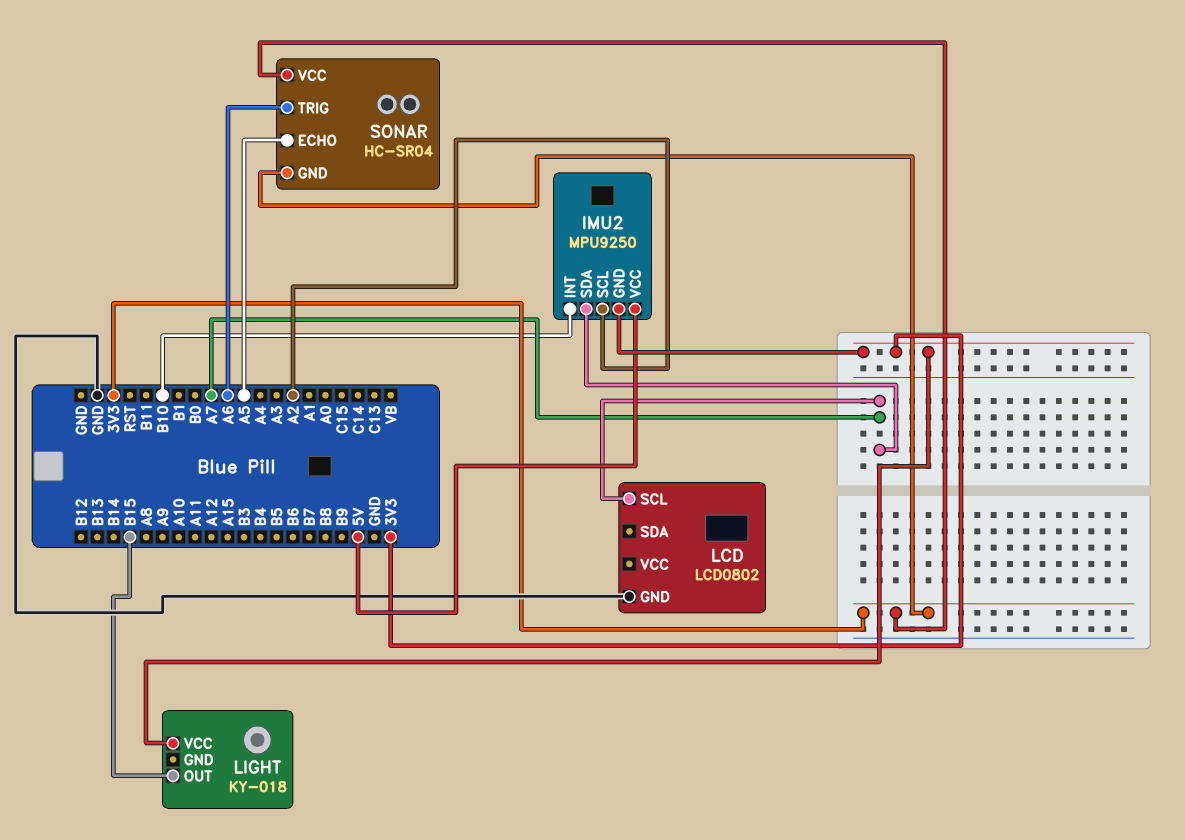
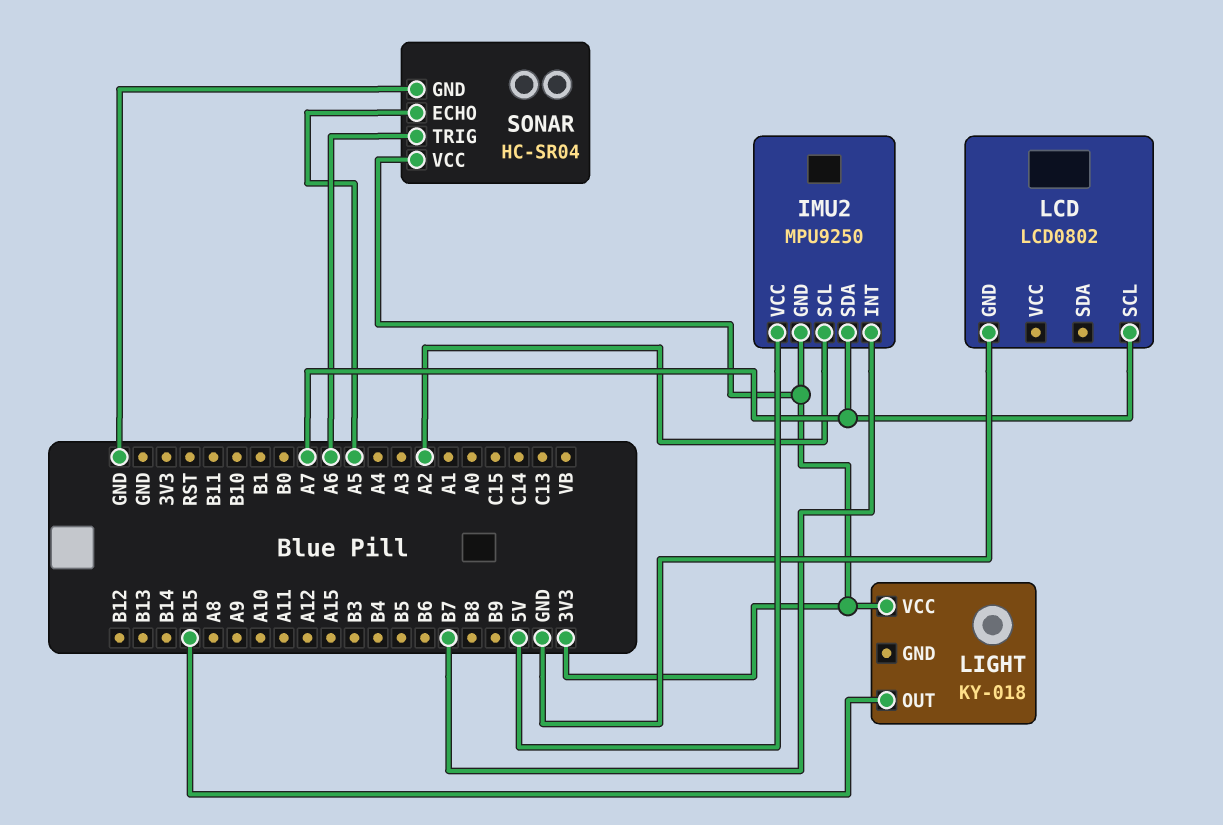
IMU2 pin INT: B10 -> B7
SONAR pin GND: 3V3 -> GND

